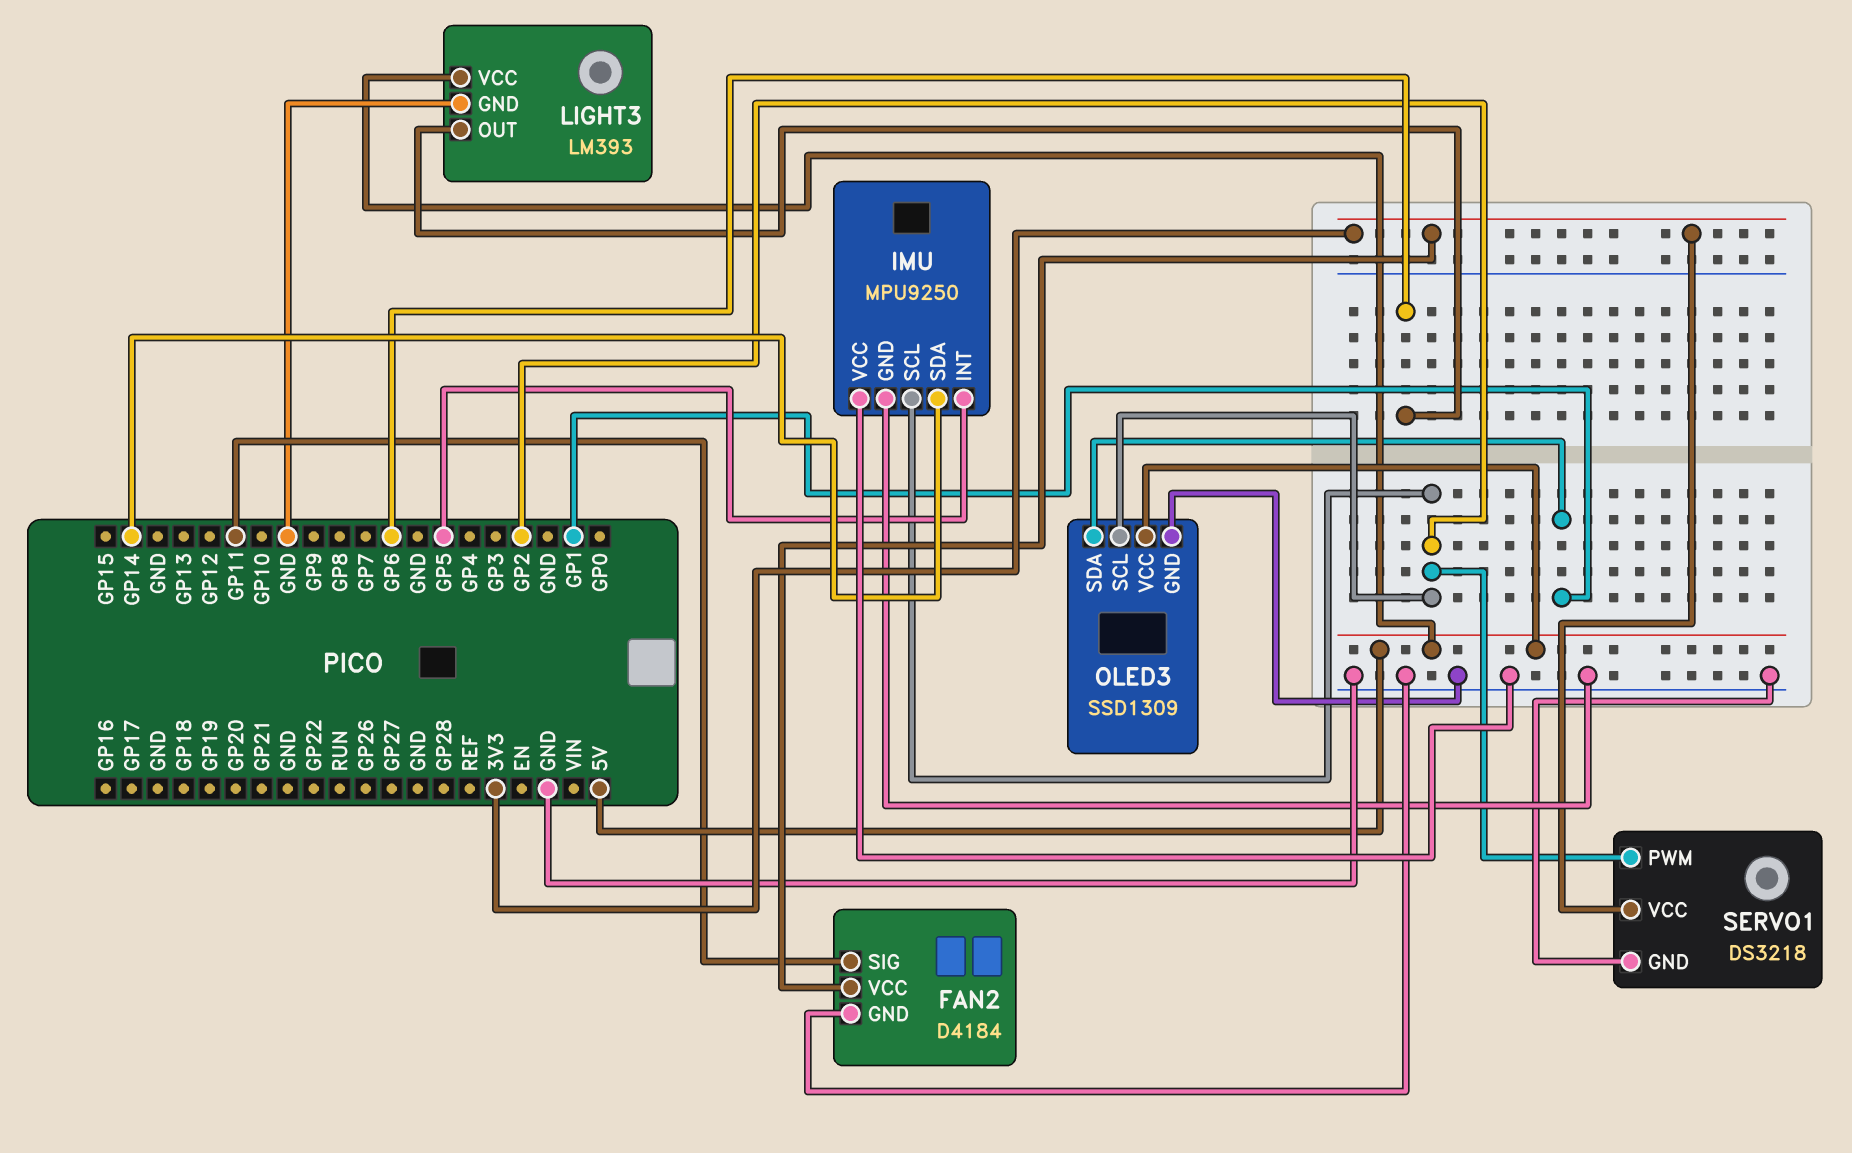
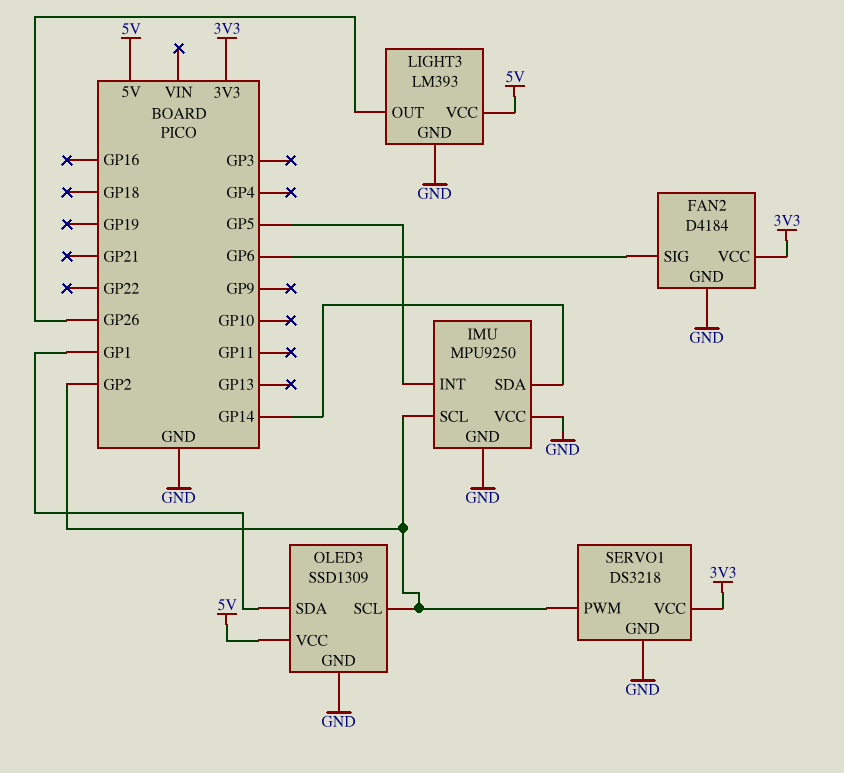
FAN2 pin SIG: GP11 -> GP6
LIGHT3 pin OUT: GP6 -> GP26

